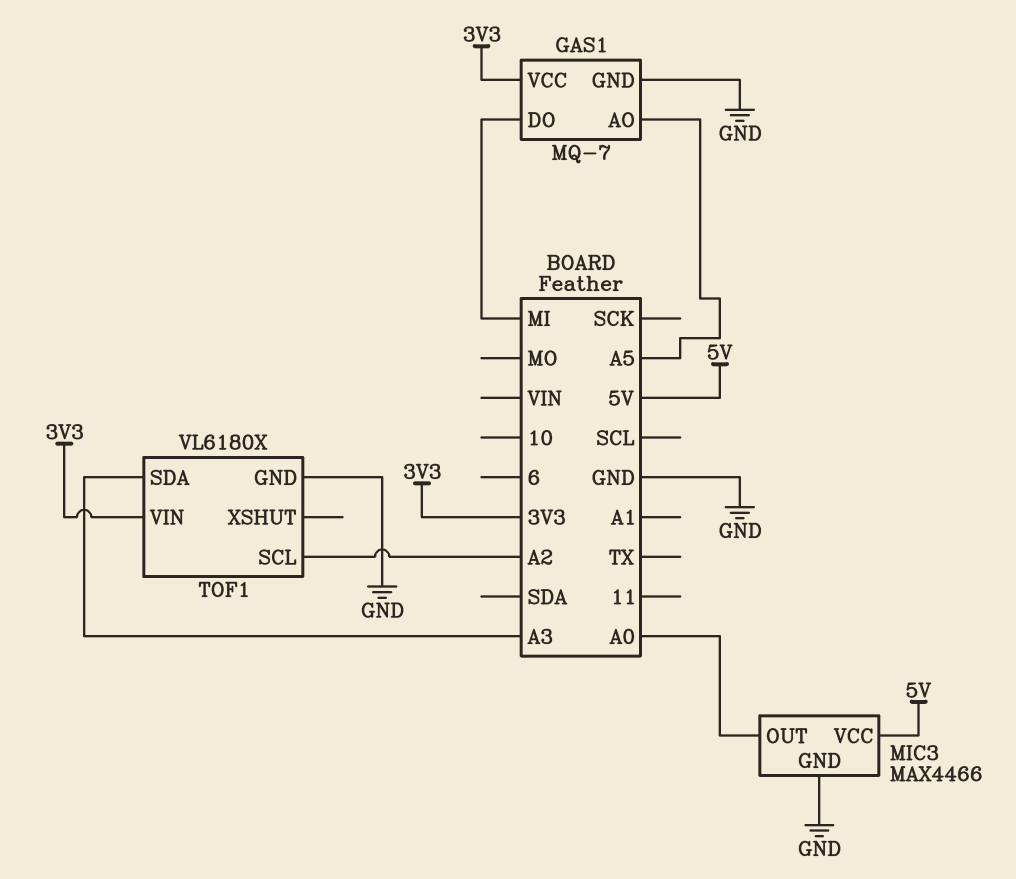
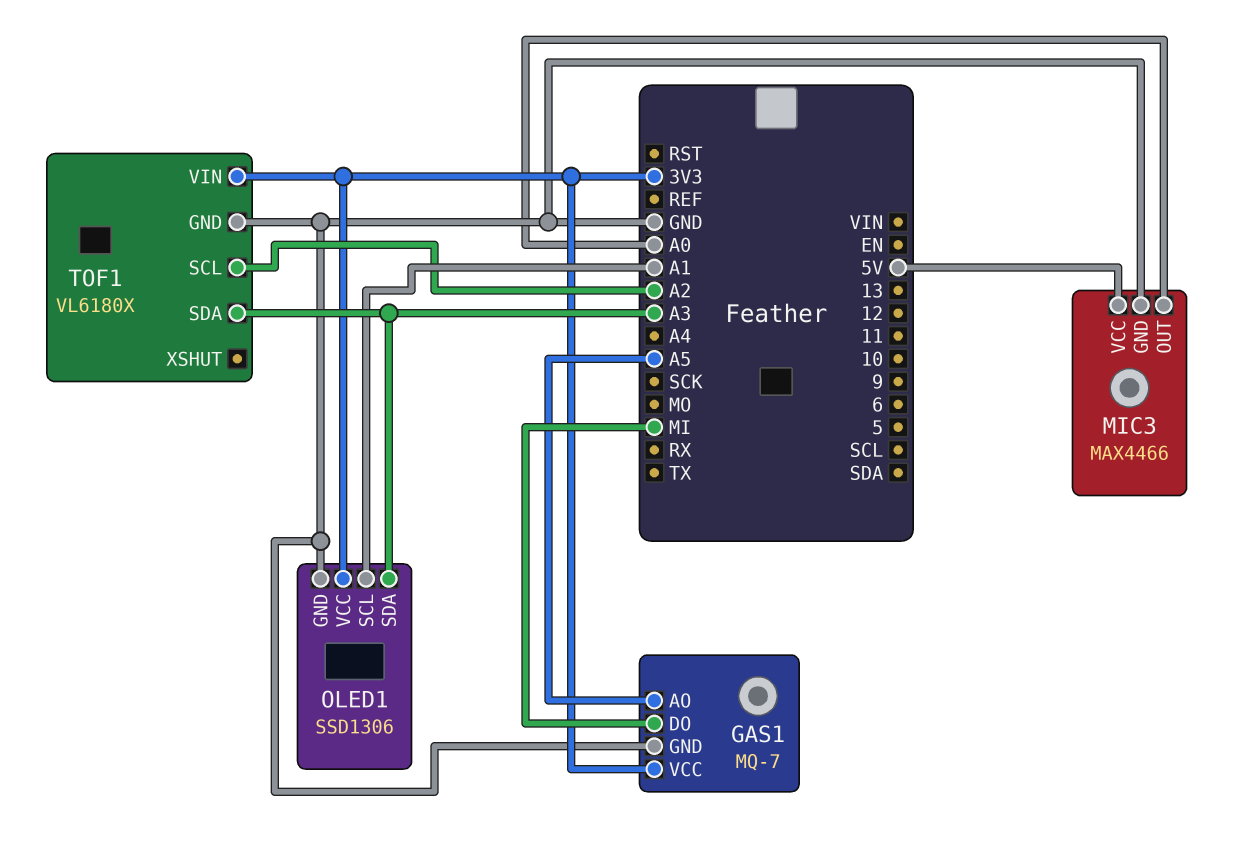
OLED1: none -> SSD1306
OLED1 pin GND: none -> GND
OLED1 pin SCL: none -> A1
OLED1 pin SDA: none -> A3
OLED1 pin VCC: none -> 3V3

